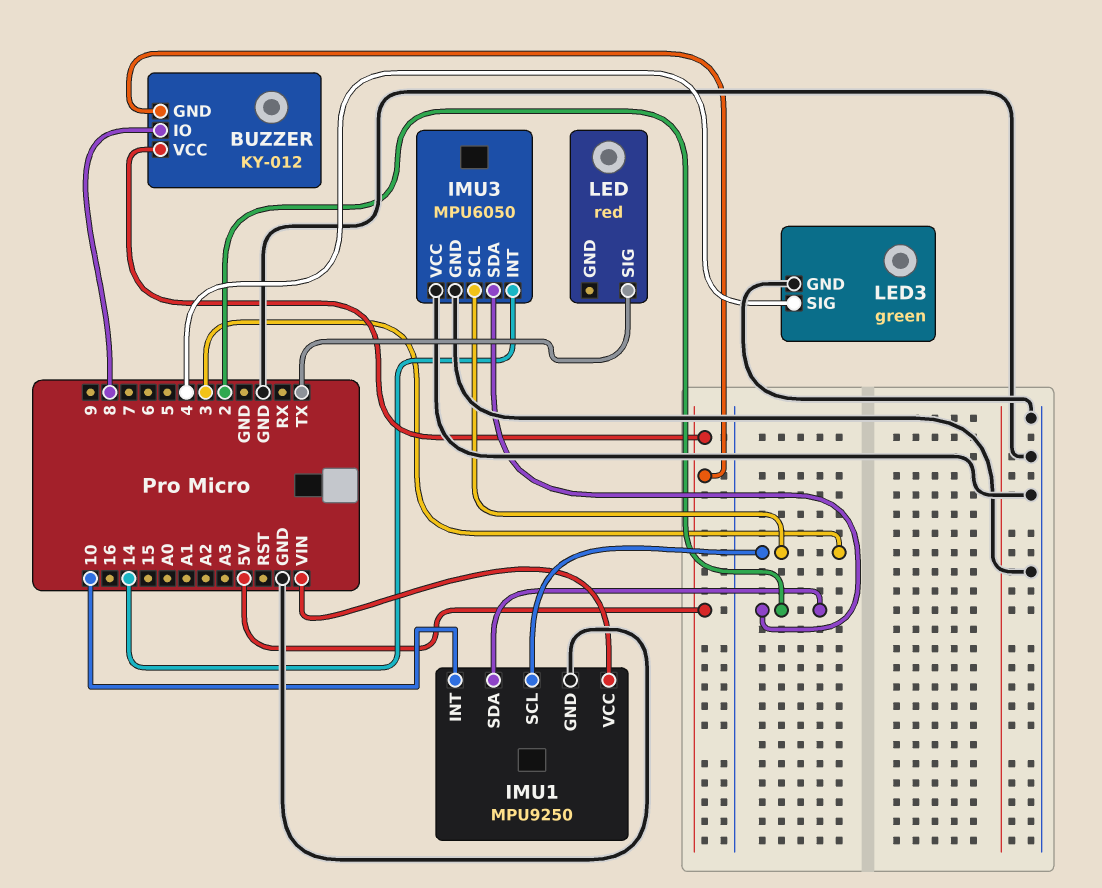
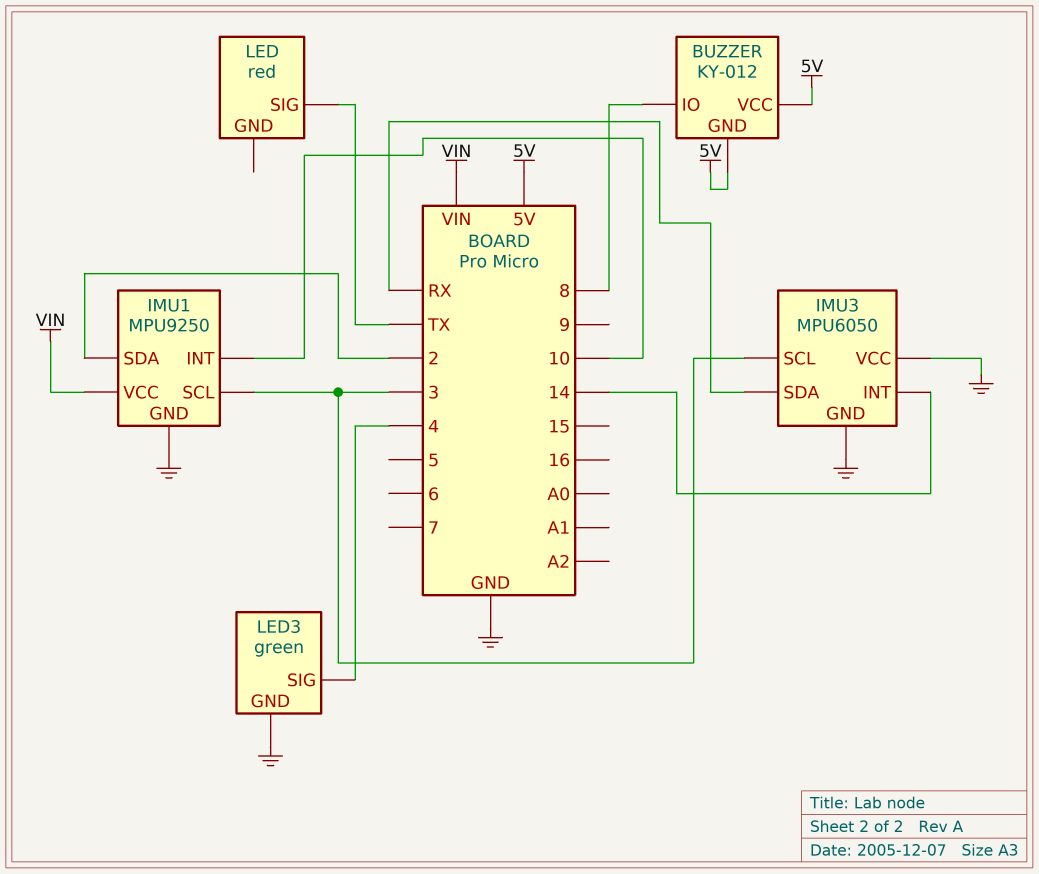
IMU3 pin SDA: 2 -> RX

